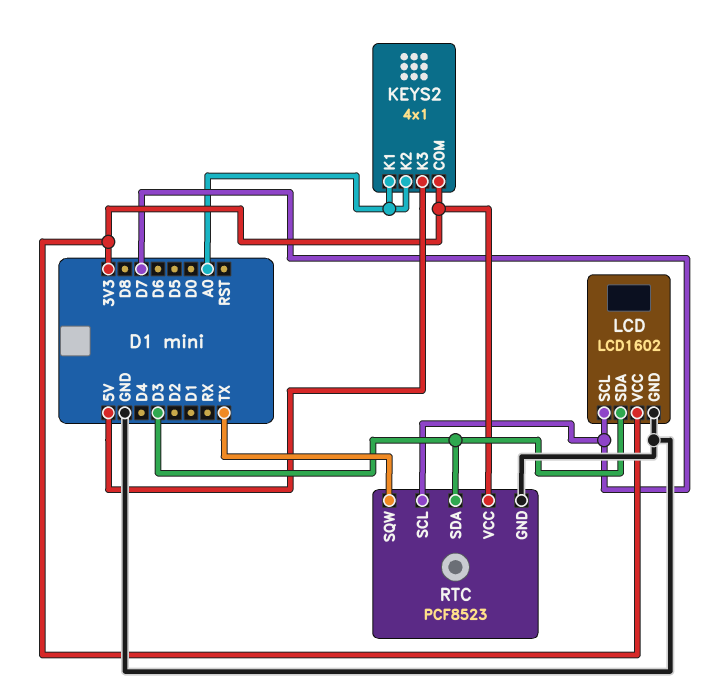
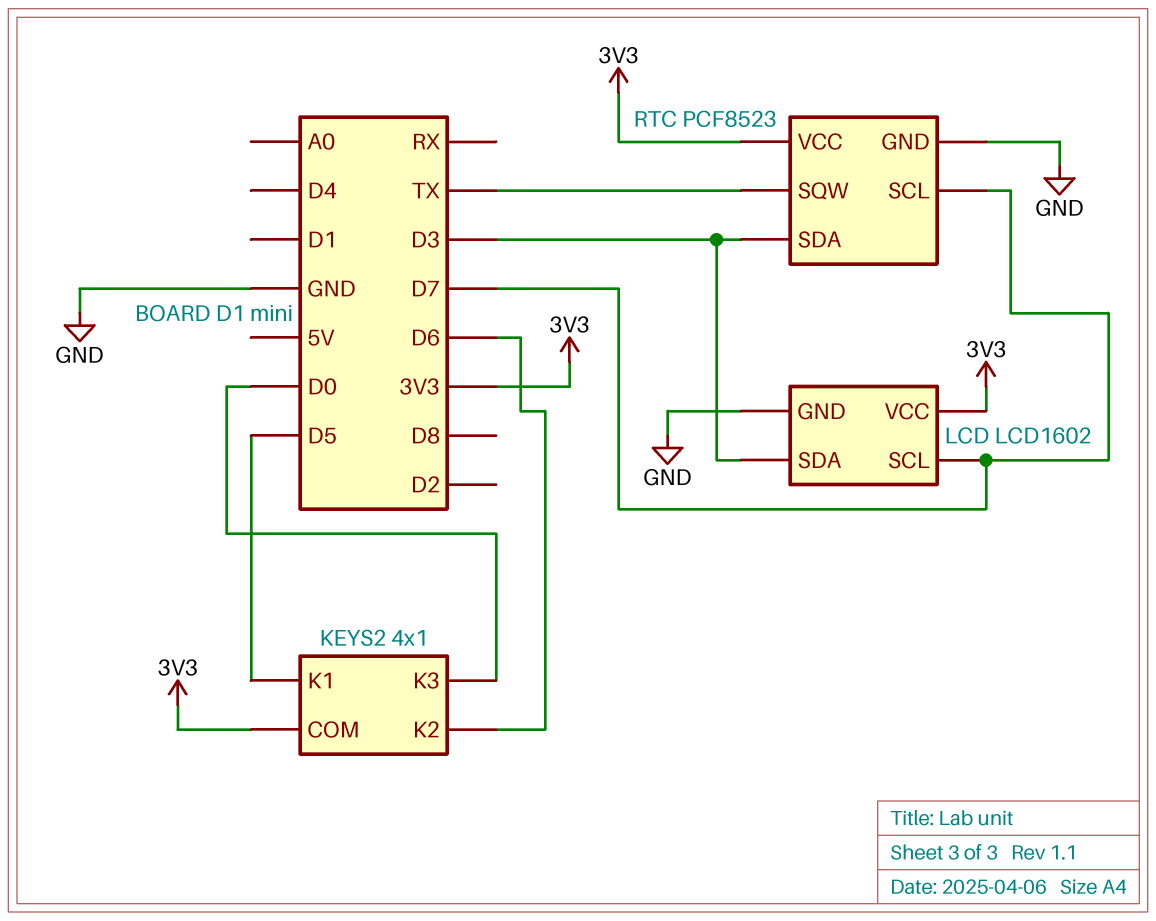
KEYS2 pin K1: A0 -> D5
KEYS2 pin K2: A0 -> D6
KEYS2 pin K3: 5V -> D0

